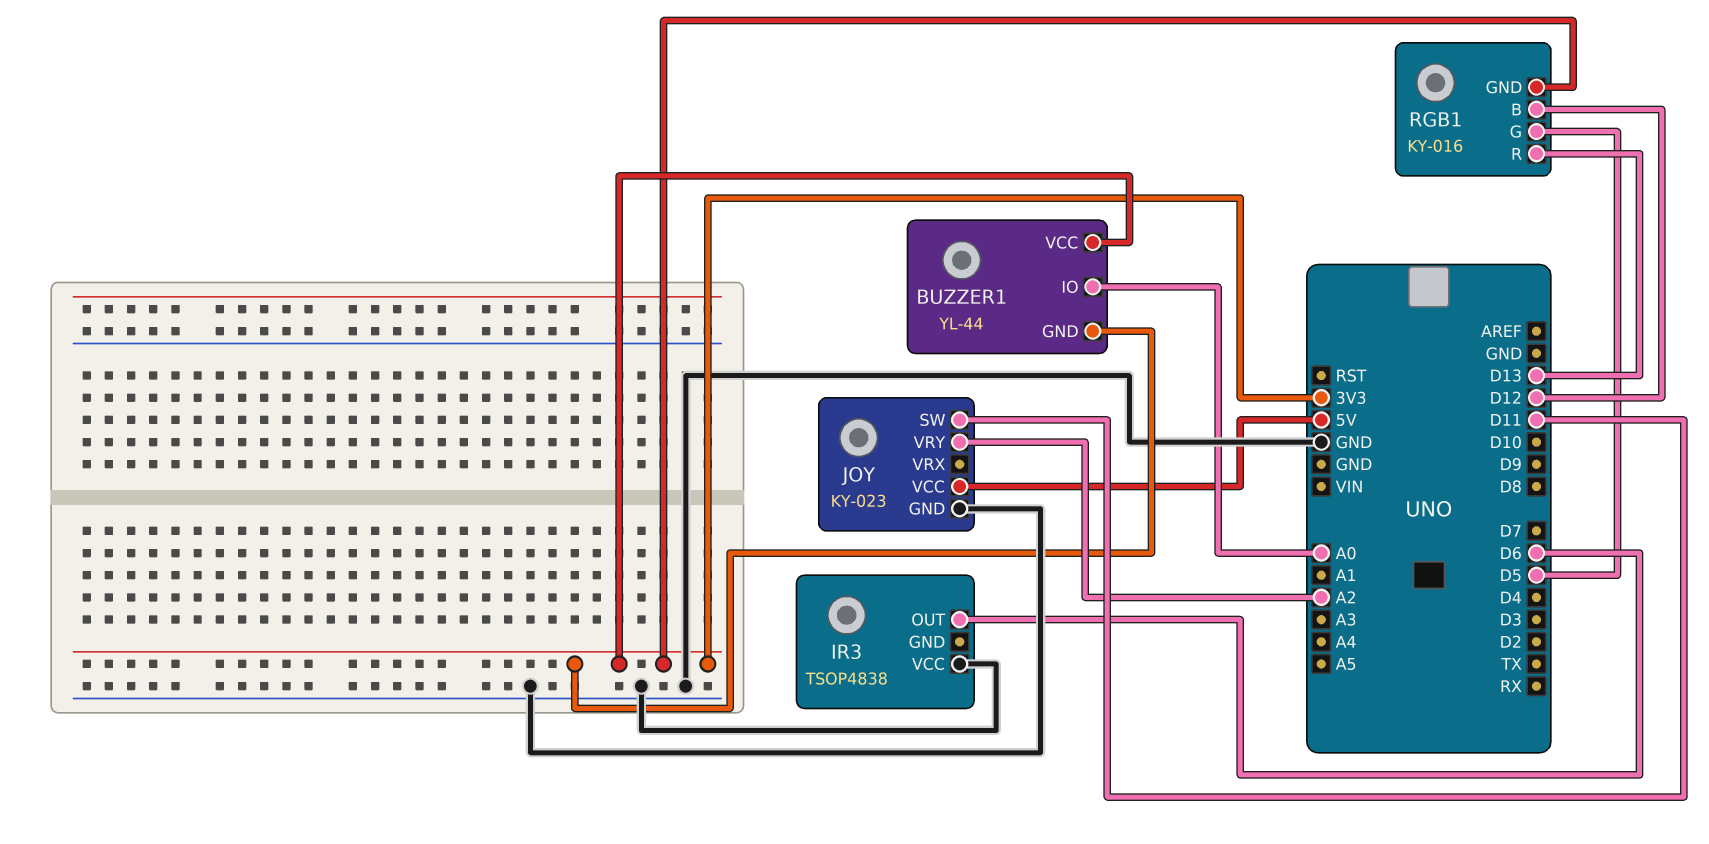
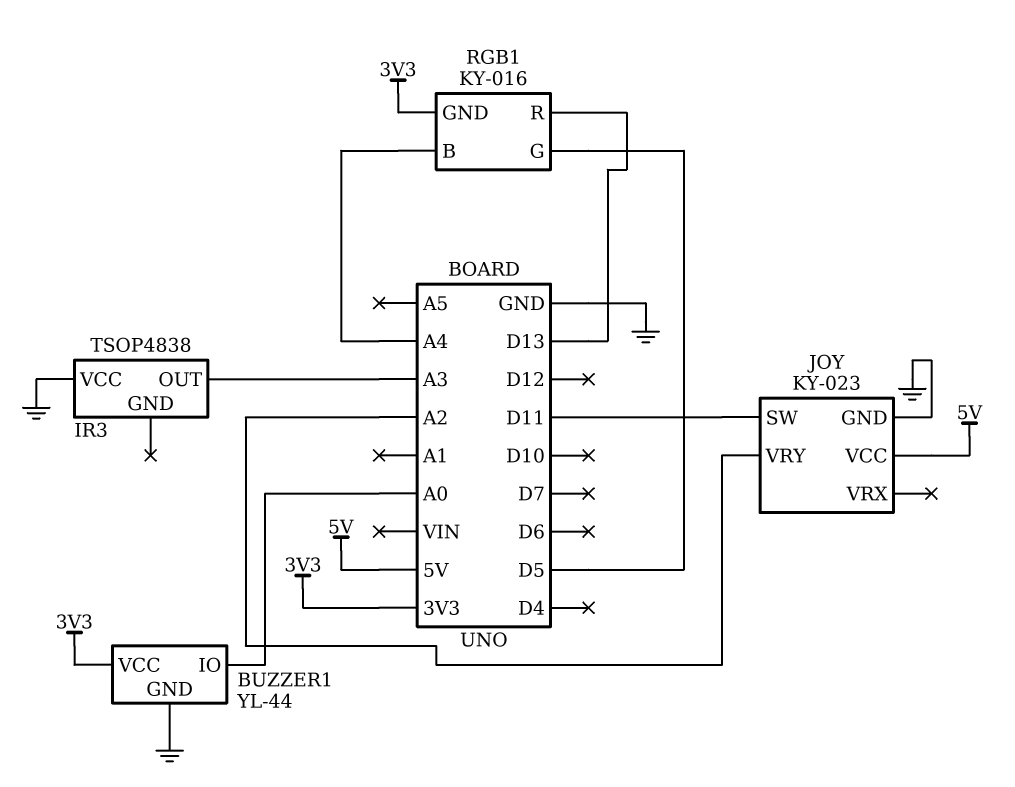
BUZZER1 pin GND: 3V3 -> GND
IR3 pin OUT: D6 -> A3
RGB1 pin B: D12 -> A4

